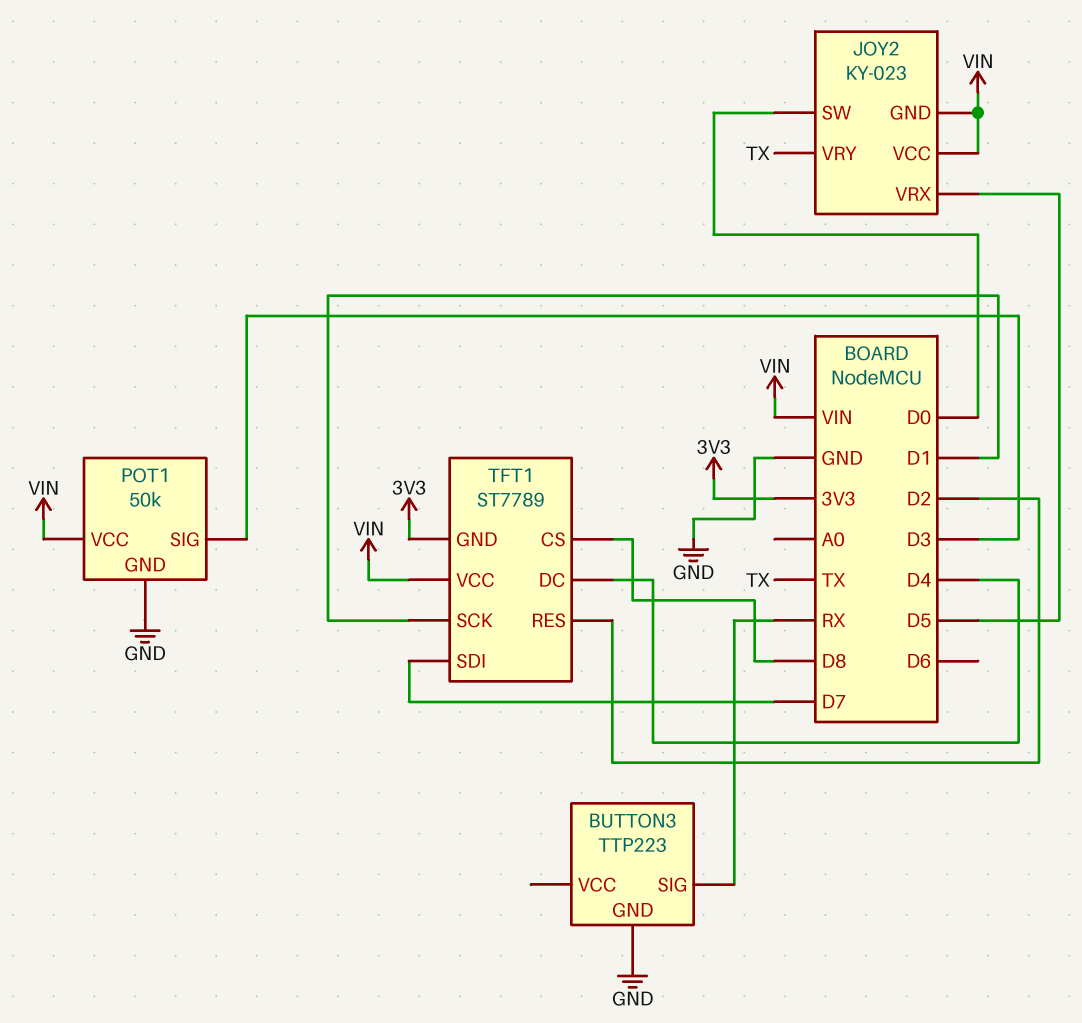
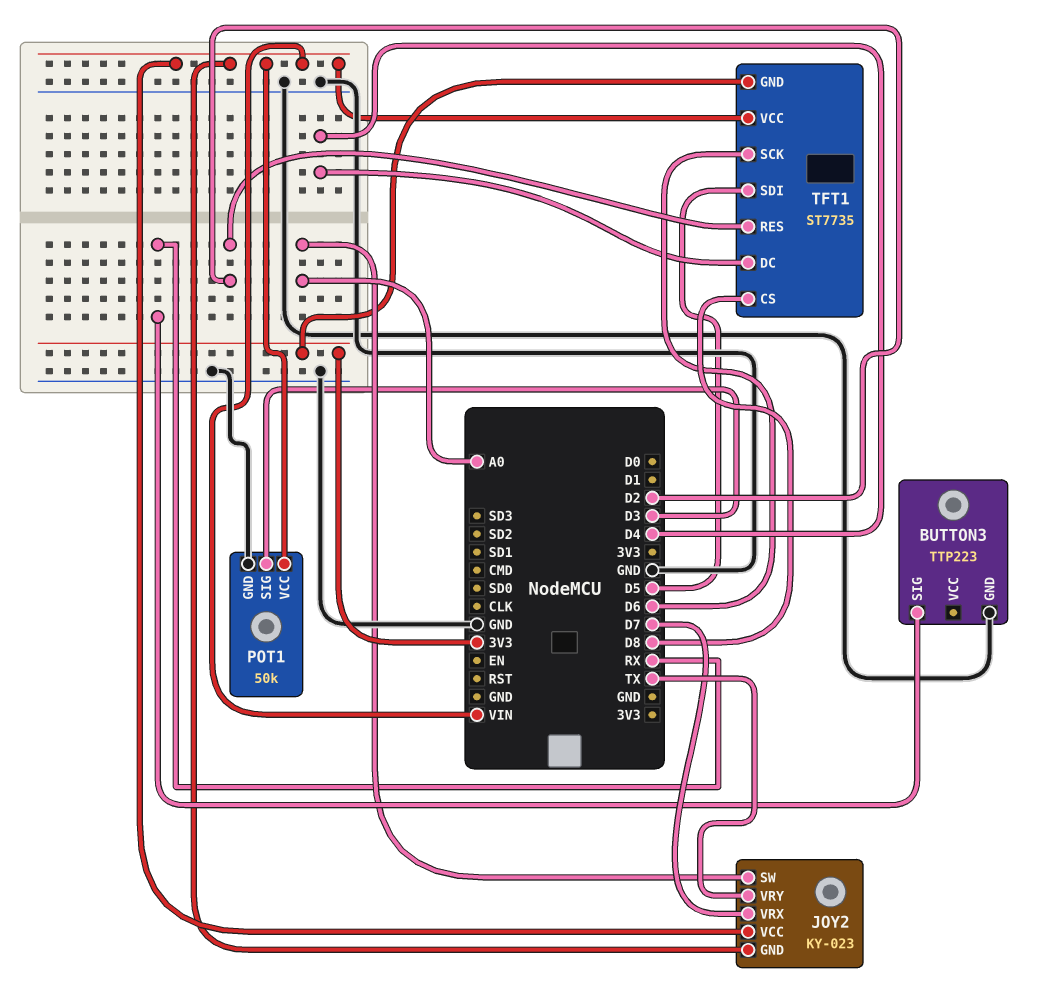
JOY2 pin SW: D0 -> A0
JOY2 pin VRX: D5 -> D7
TFT1: ST7789 -> ST7735
TFT1 pin SCK: D1 -> D6
TFT1 pin SDI: D7 -> D5

